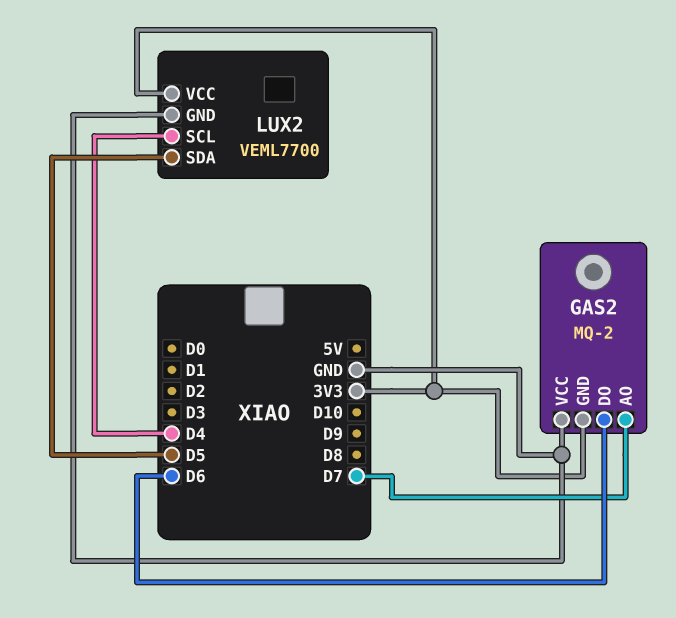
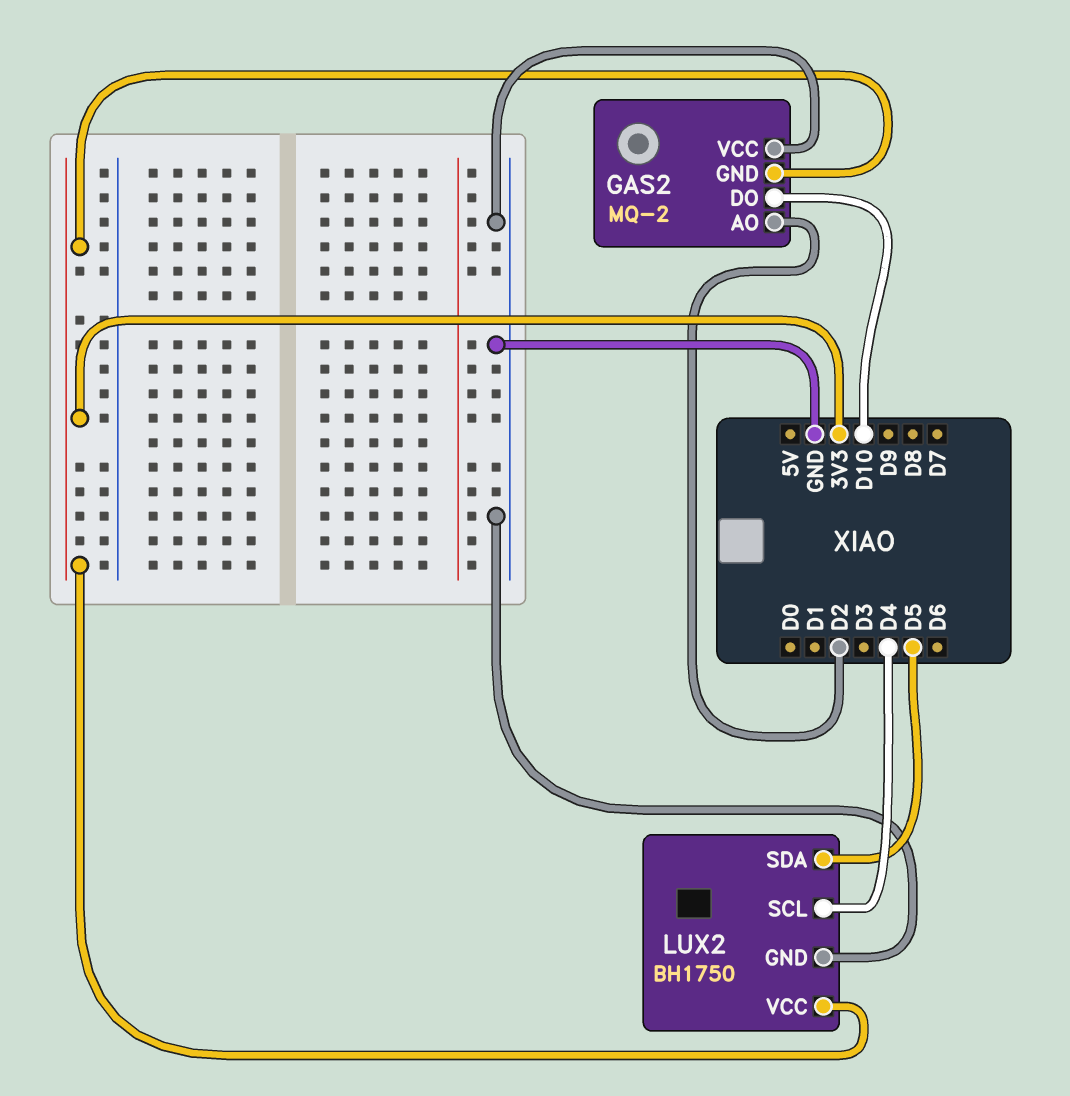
GAS2 pin AO: D7 -> D2
GAS2 pin DO: D6 -> D10
LUX2: VEML7700 -> BH1750

